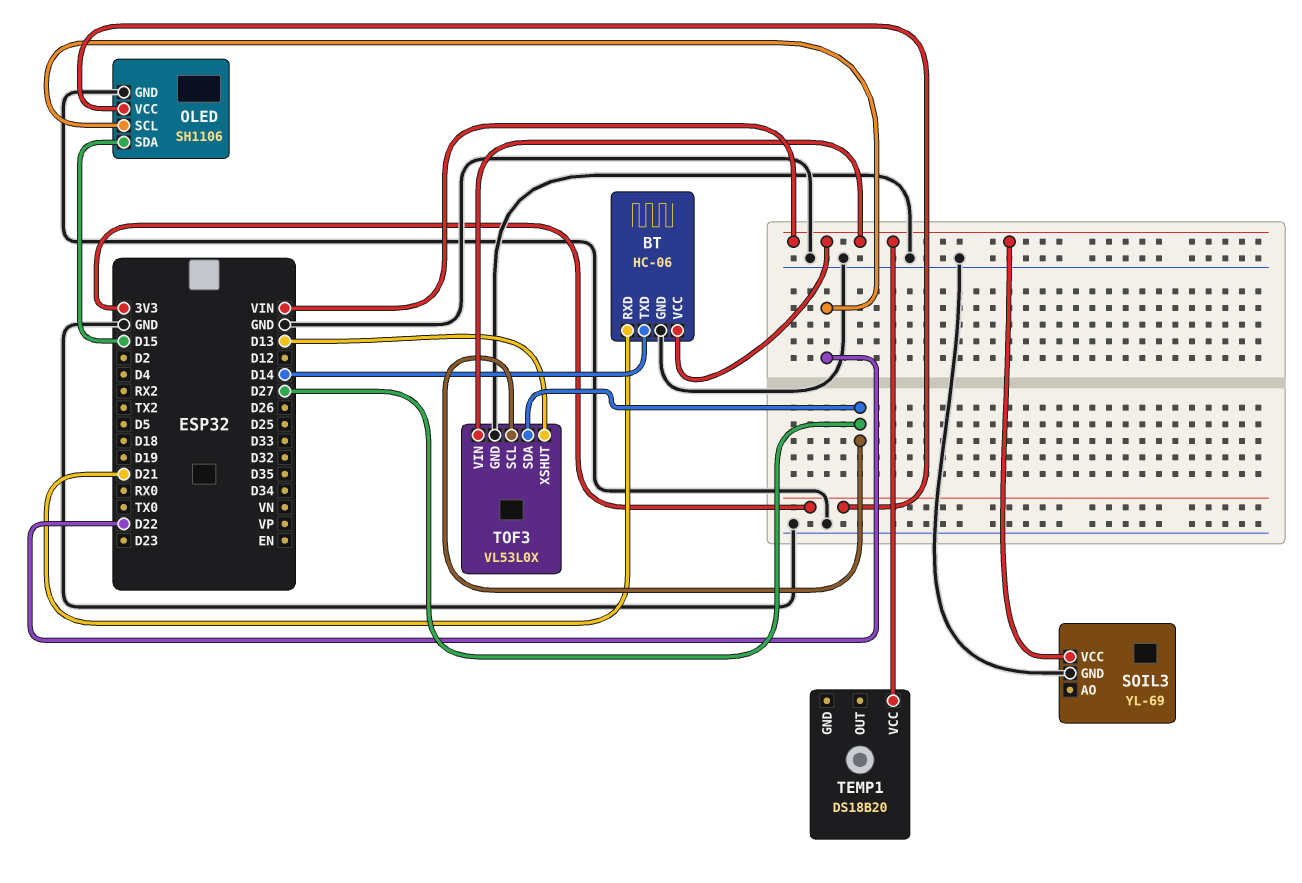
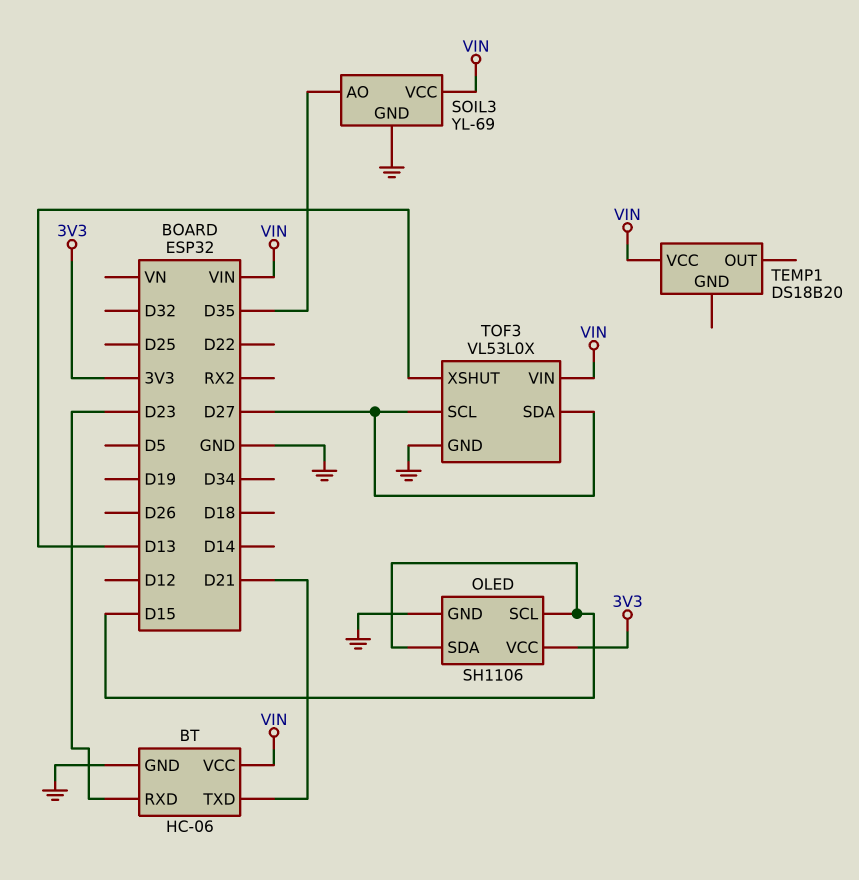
BT pin RXD: D21 -> D23
BT pin TXD: D14 -> D21
OLED pin SCL: D22 -> D15
SOIL3 pin AO: none -> D35

